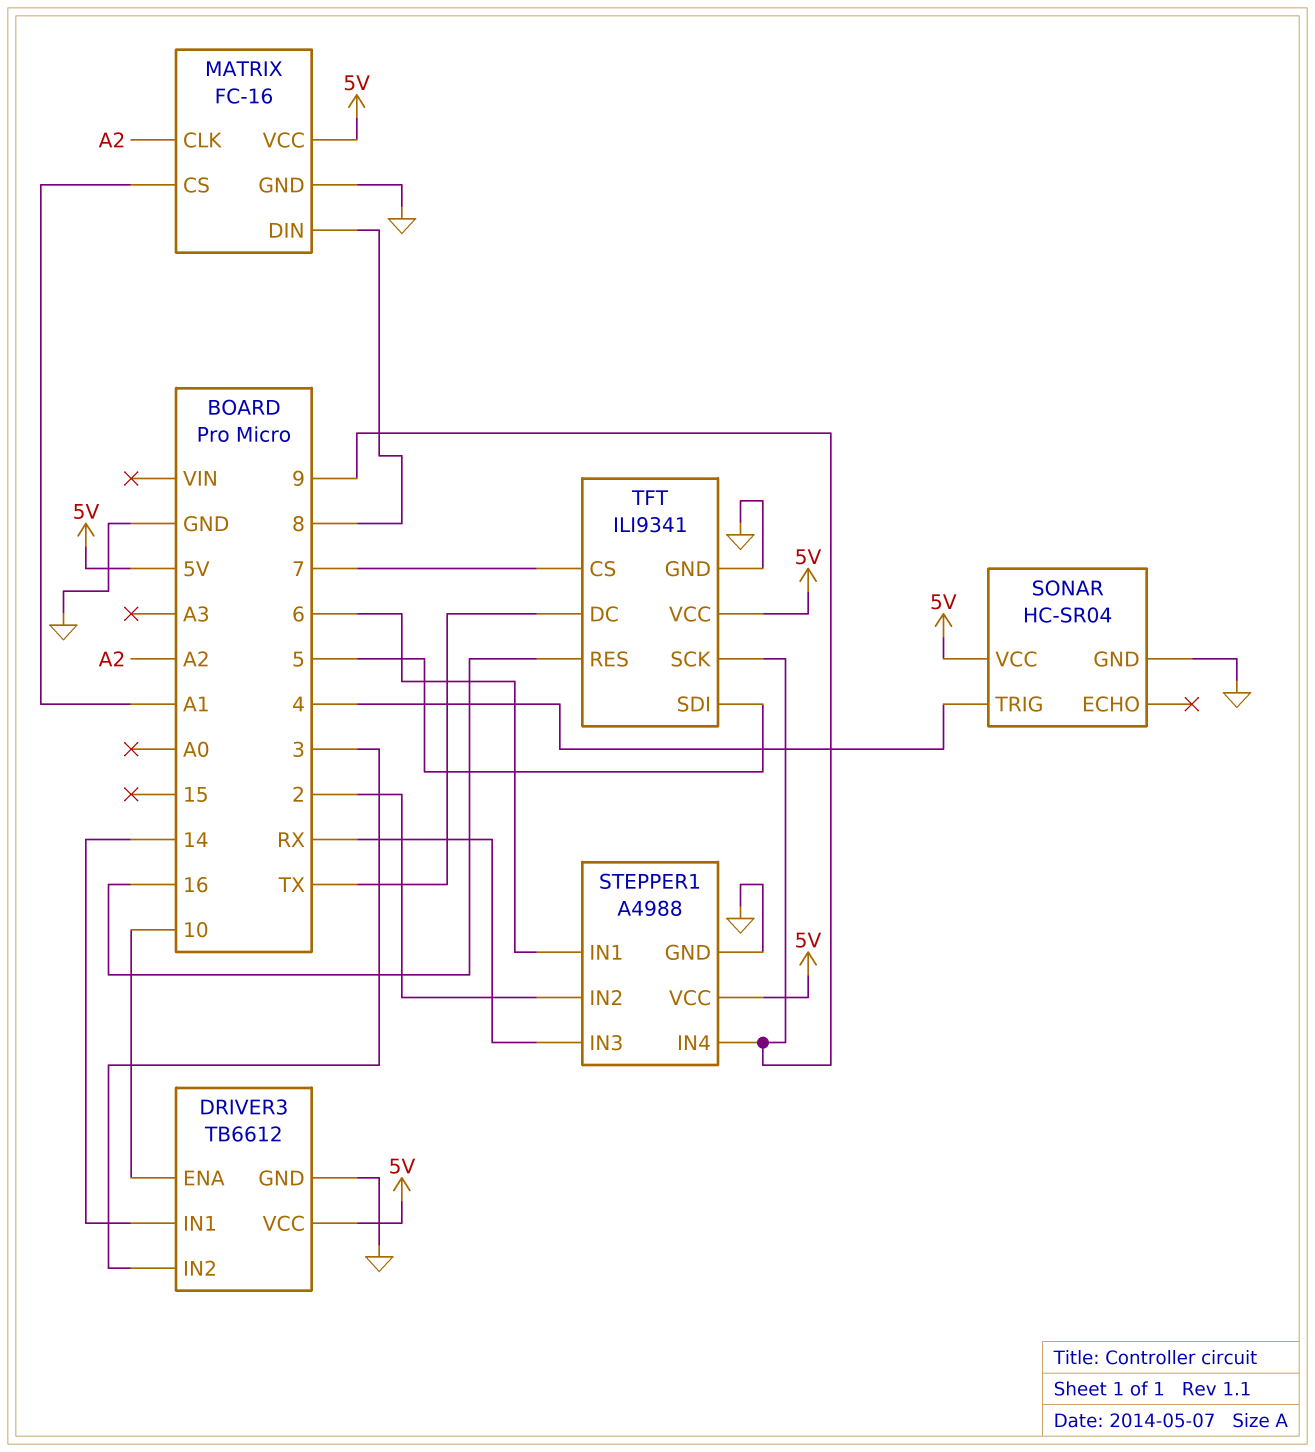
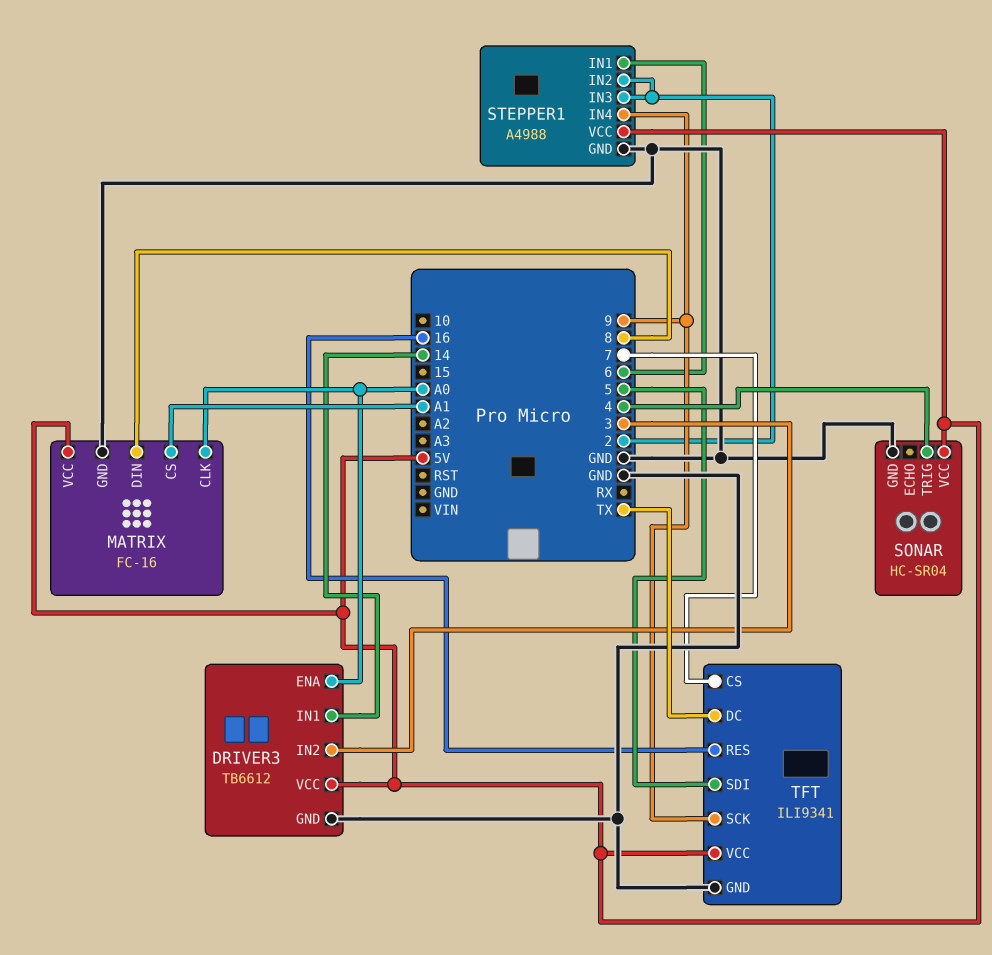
DRIVER3 pin ENA: 10 -> A0
MATRIX pin CLK: A2 -> A0
STEPPER1 pin IN3: RX -> 2

